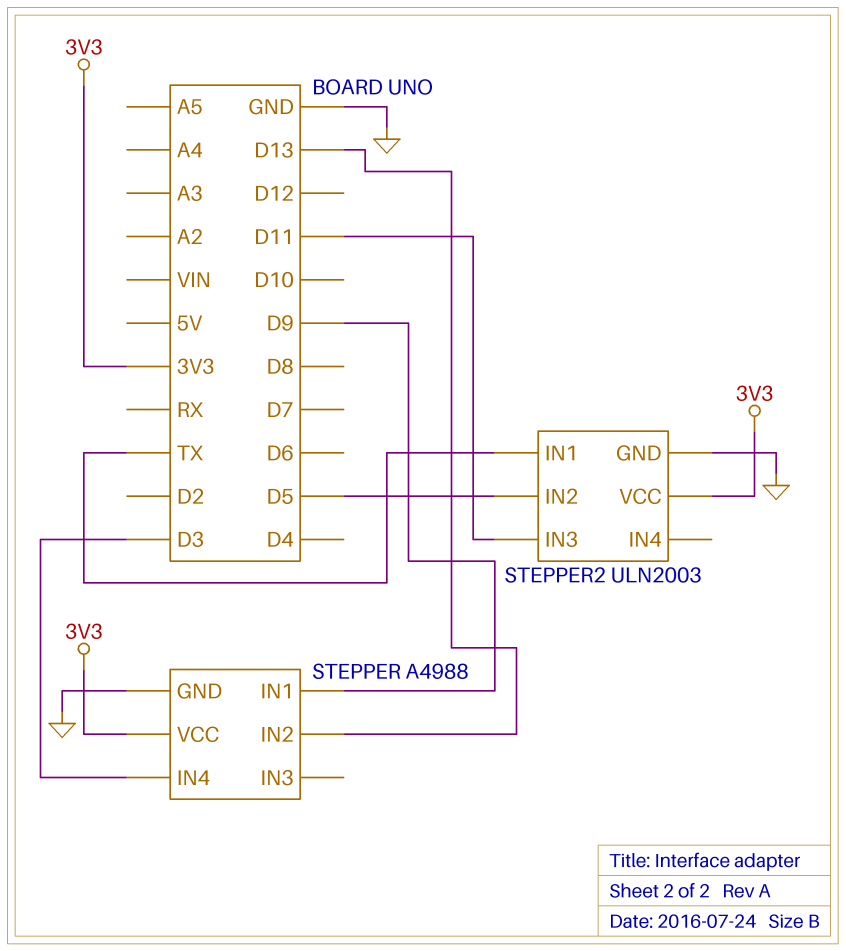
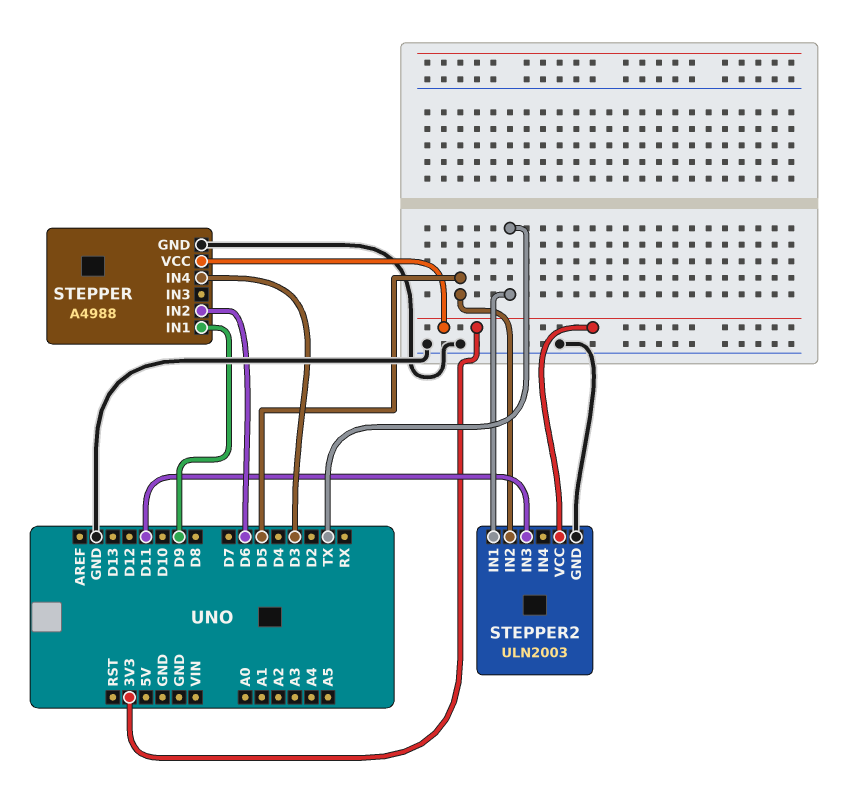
STEPPER pin IN2: D13 -> D6

